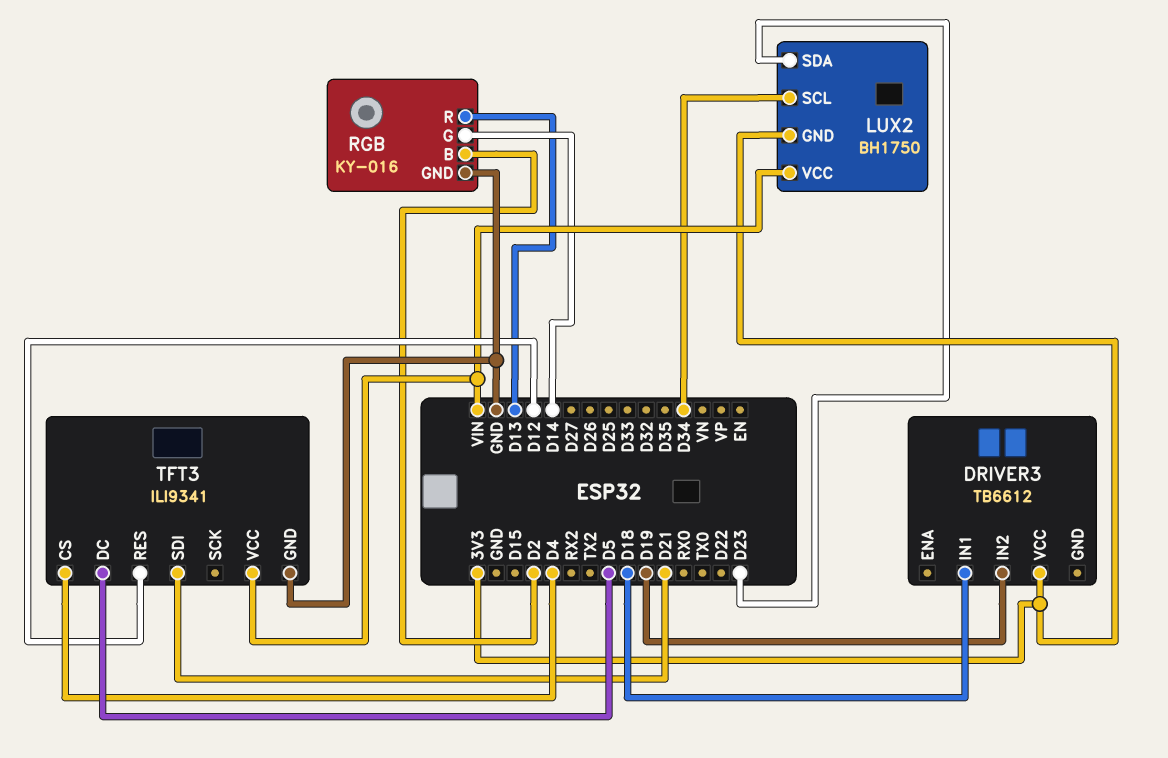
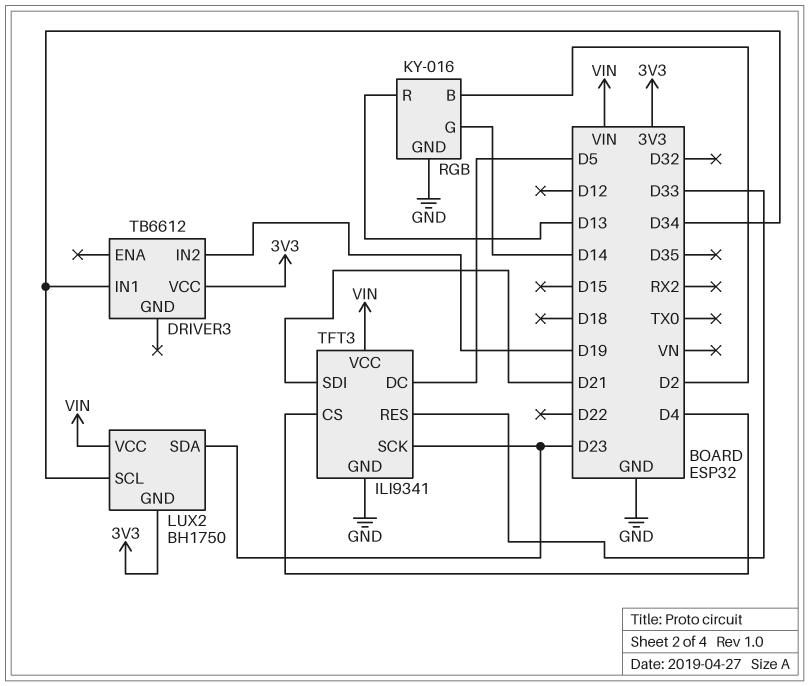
DRIVER3 pin IN1: D18 -> D34
TFT3 pin RES: D12 -> D33
TFT3 pin SCK: none -> D23

